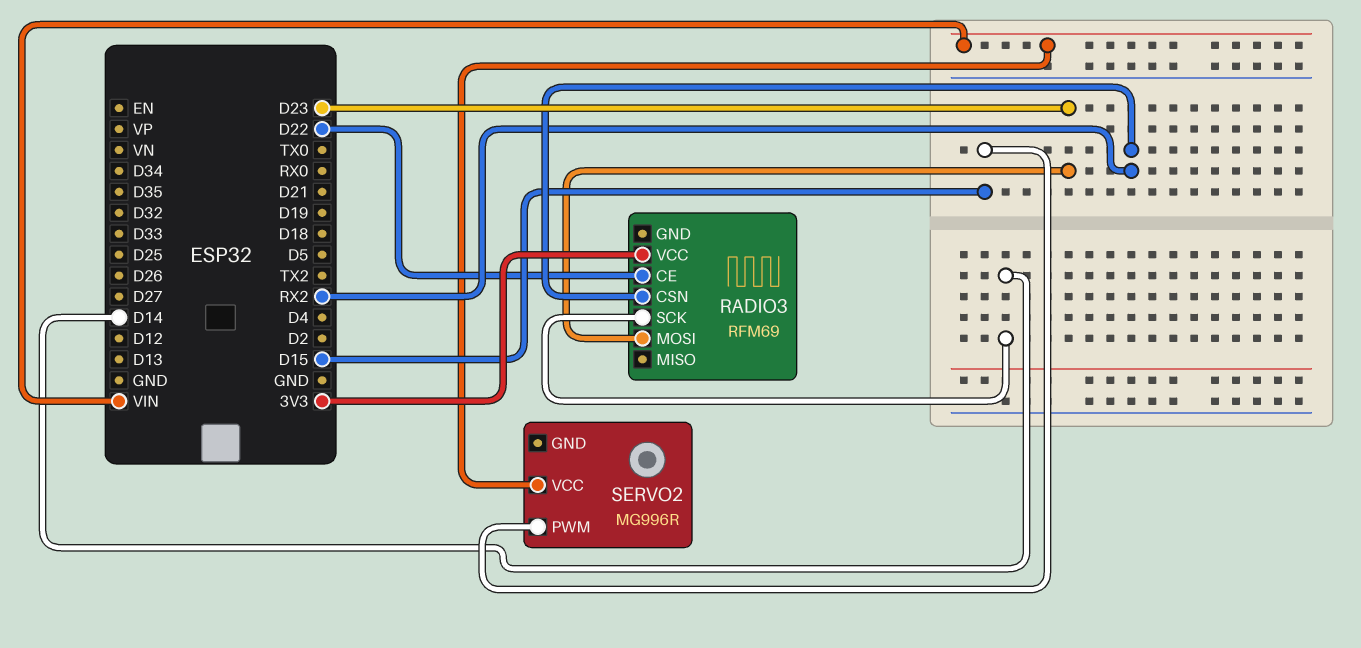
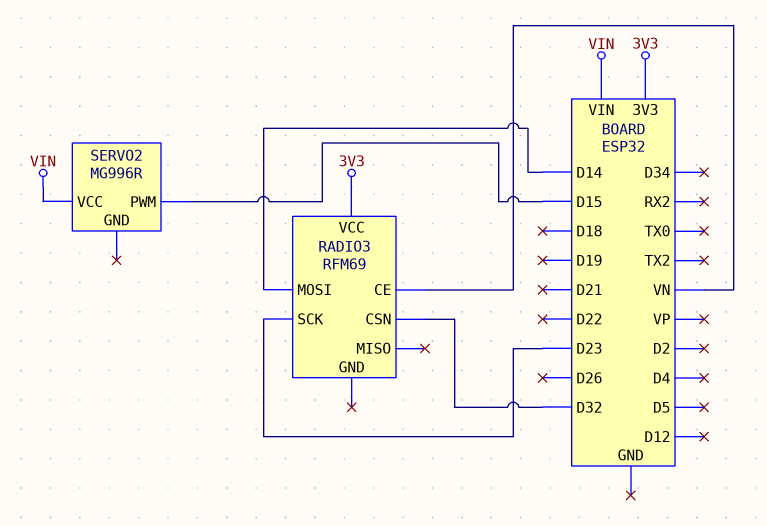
RADIO3 pin CE: D22 -> VN
RADIO3 pin CSN: RX2 -> D32
RADIO3 pin MOSI: D23 -> D14
RADIO3 pin SCK: D14 -> D23

